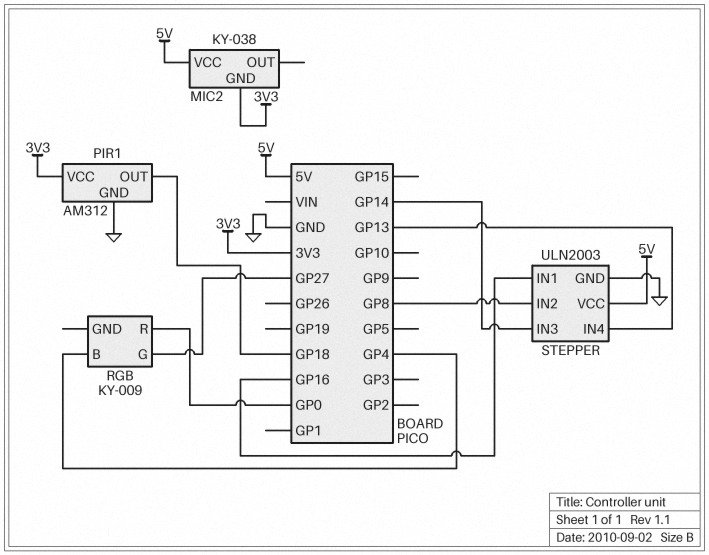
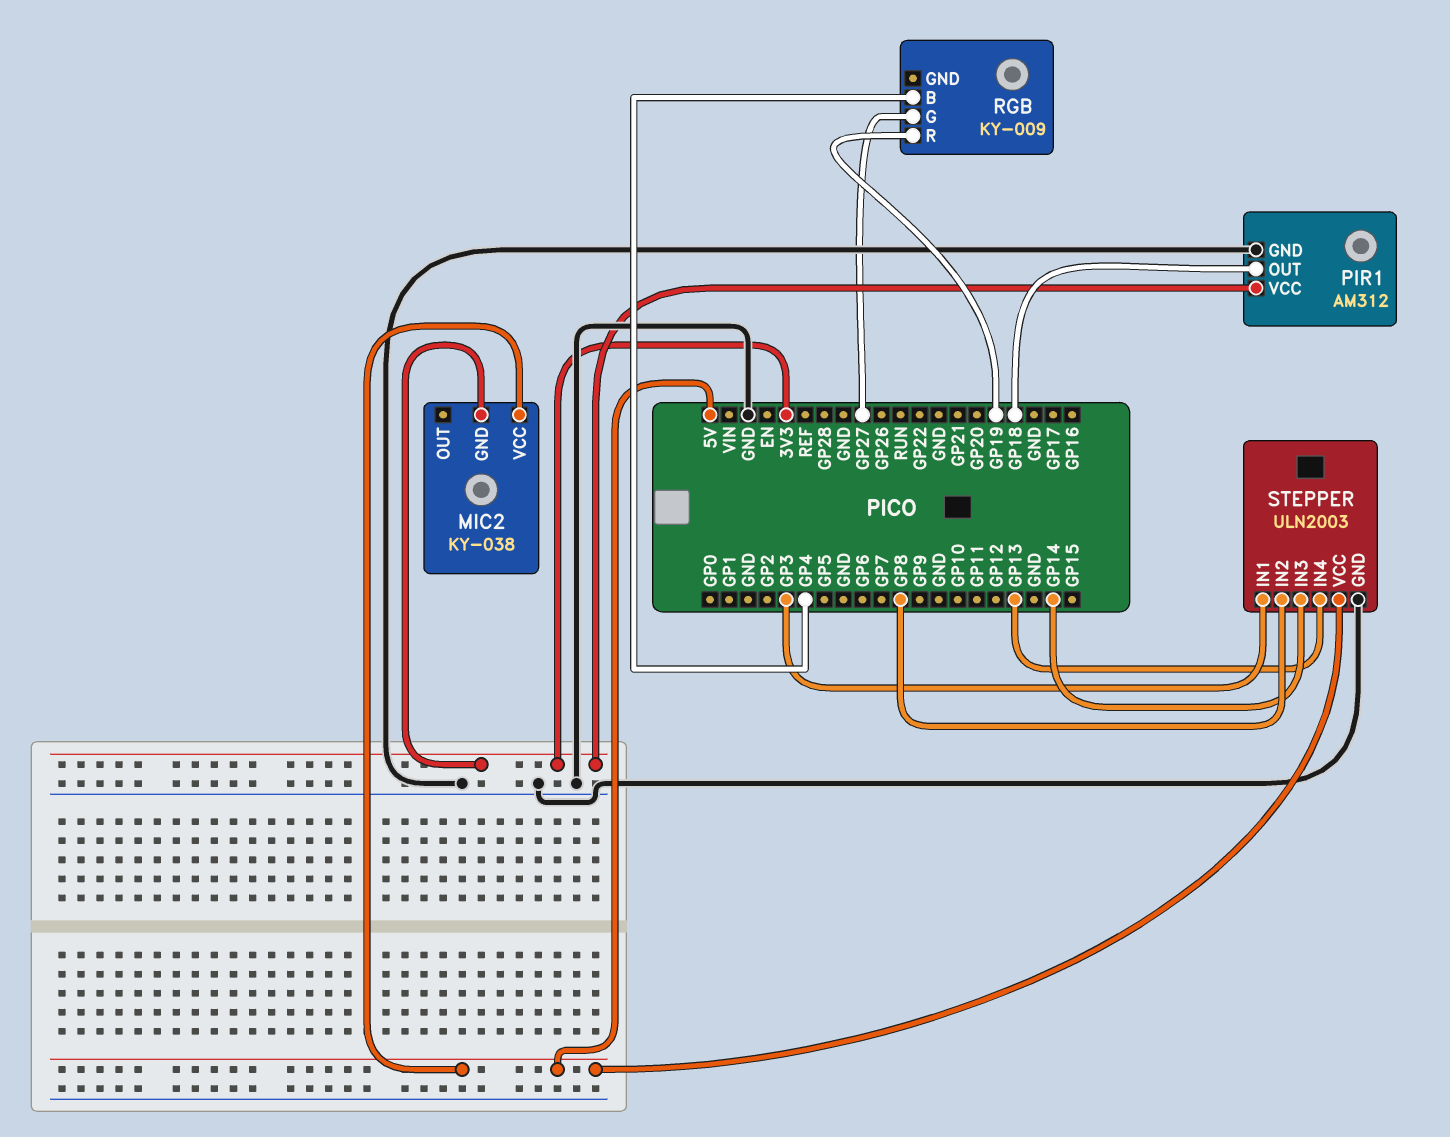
RGB pin R: GP0 -> GP19
STEPPER pin IN1: GP16 -> GP3

